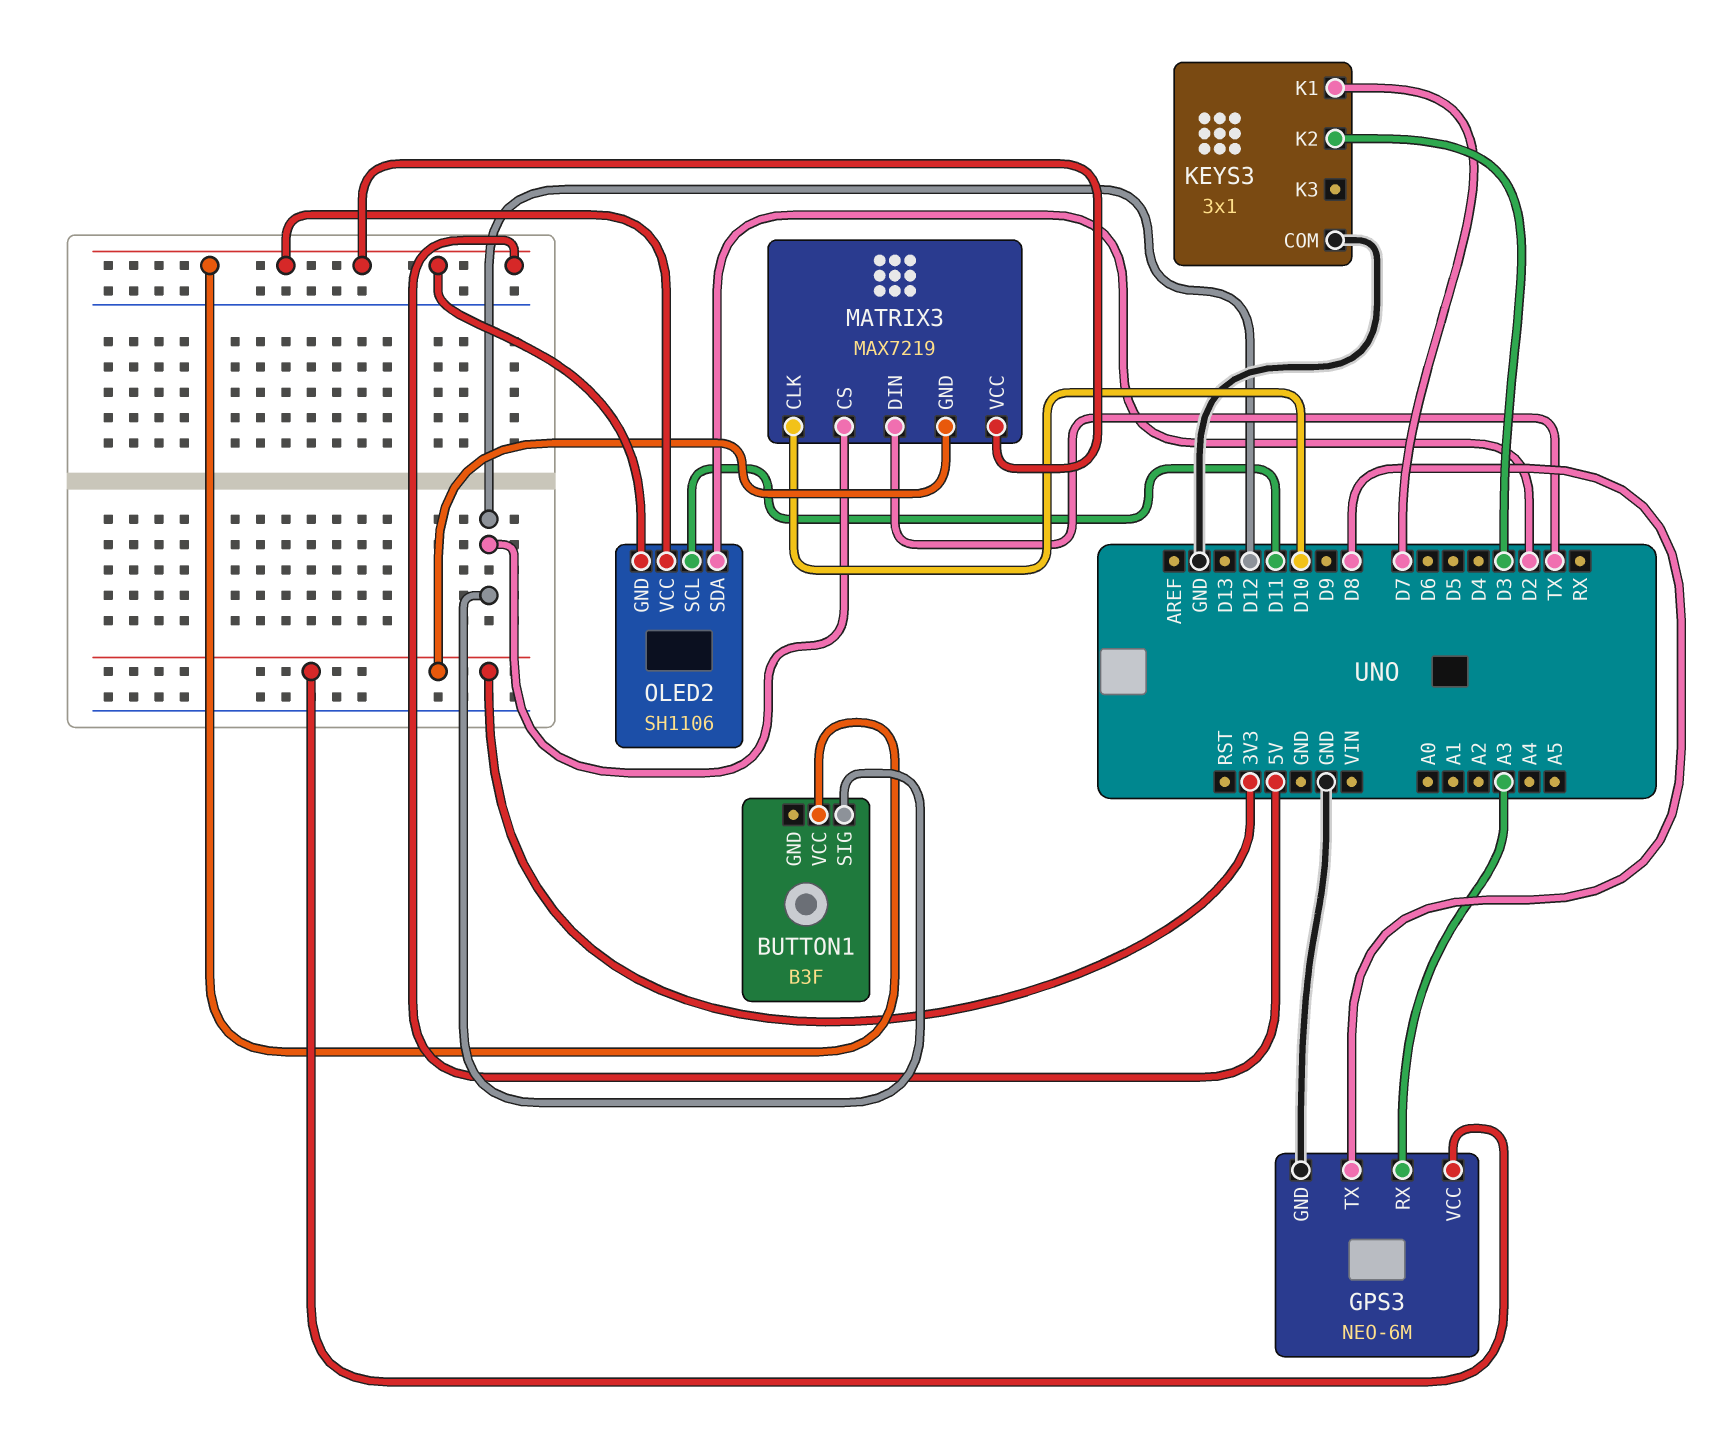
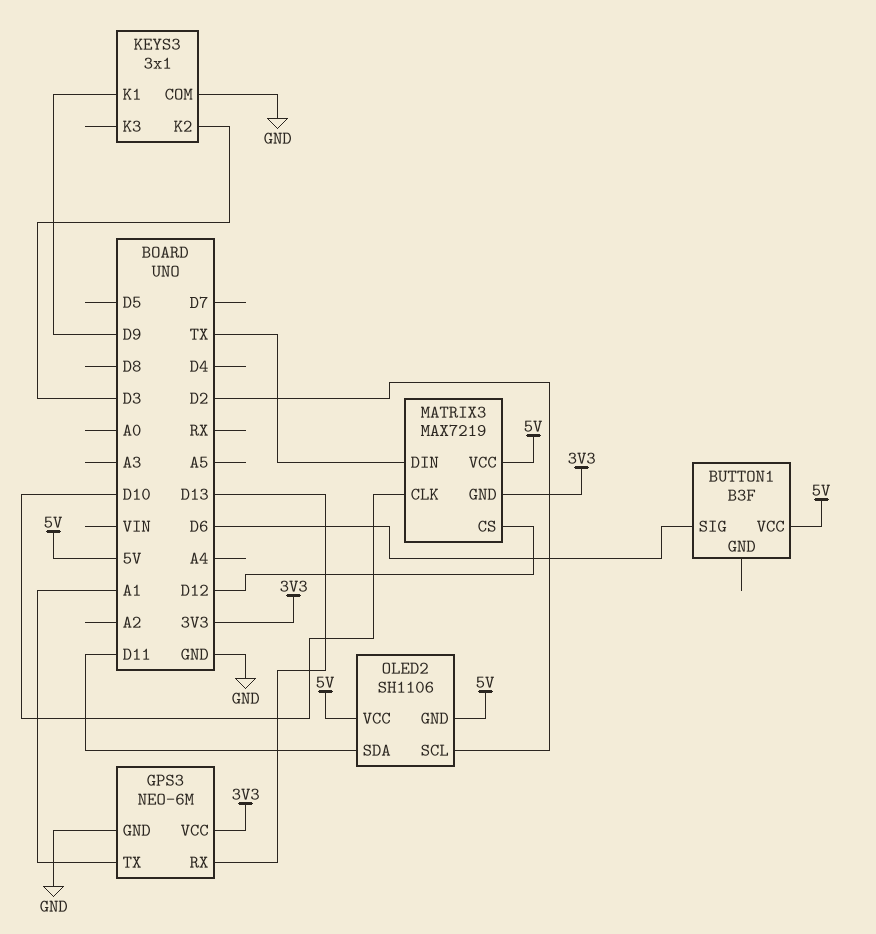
BUTTON1 pin SIG: D12 -> D6
GPS3 pin RX: A3 -> D13
GPS3 pin TX: D8 -> A1
KEYS3 pin K1: D7 -> D9
OLED2 pin SCL: D11 -> D2
OLED2 pin SDA: D2 -> D11

